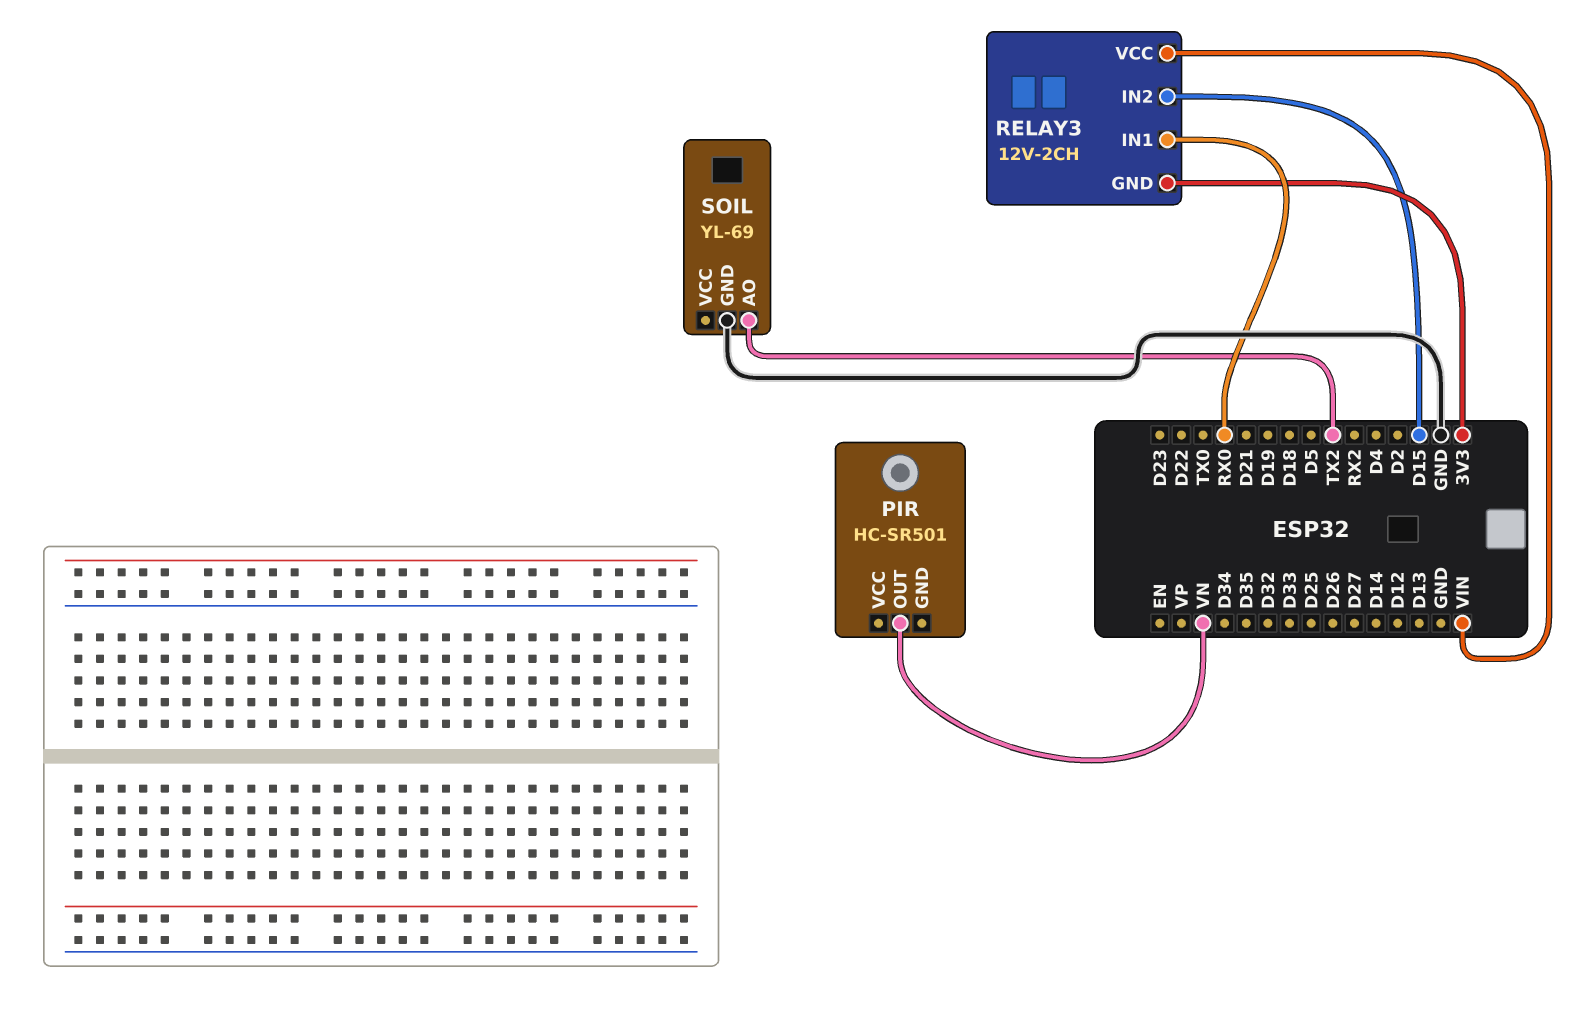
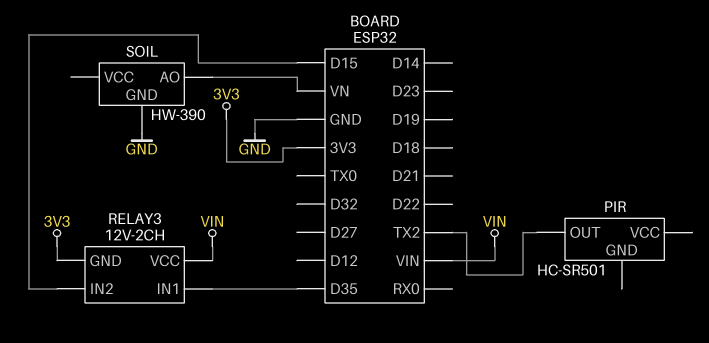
PIR pin OUT: VN -> TX2
RELAY3 pin IN1: RX0 -> D35
SOIL: YL-69 -> HW-390
SOIL pin AO: TX2 -> VN

